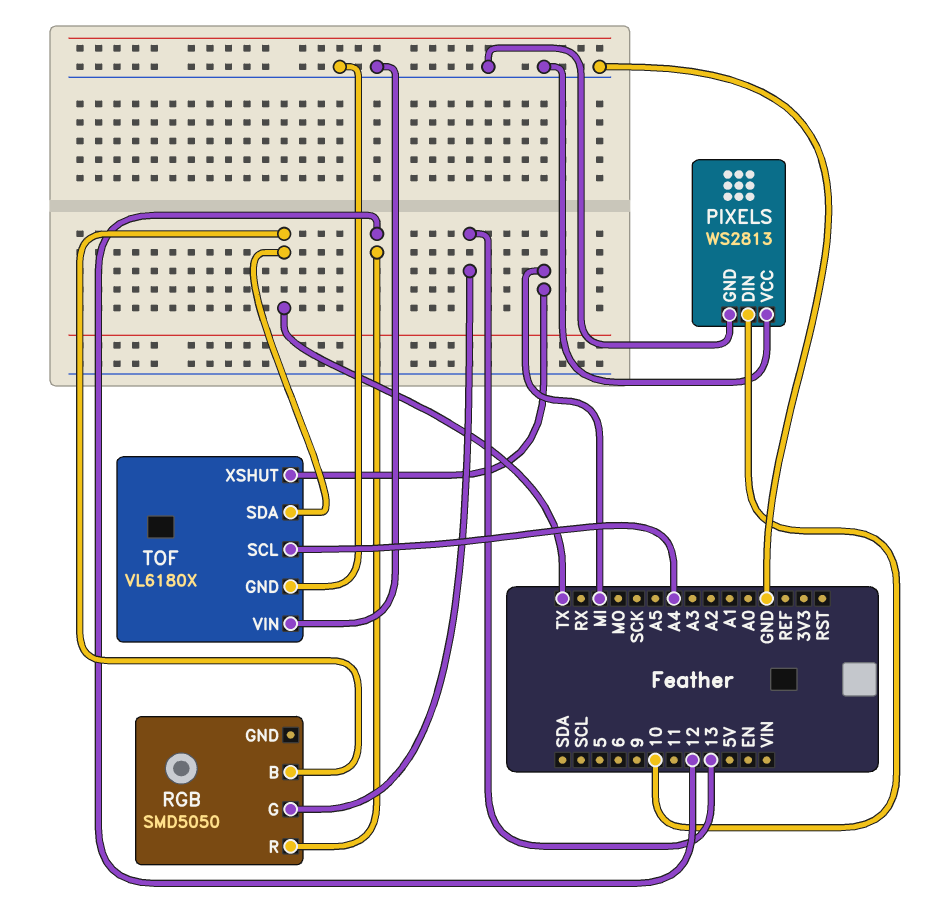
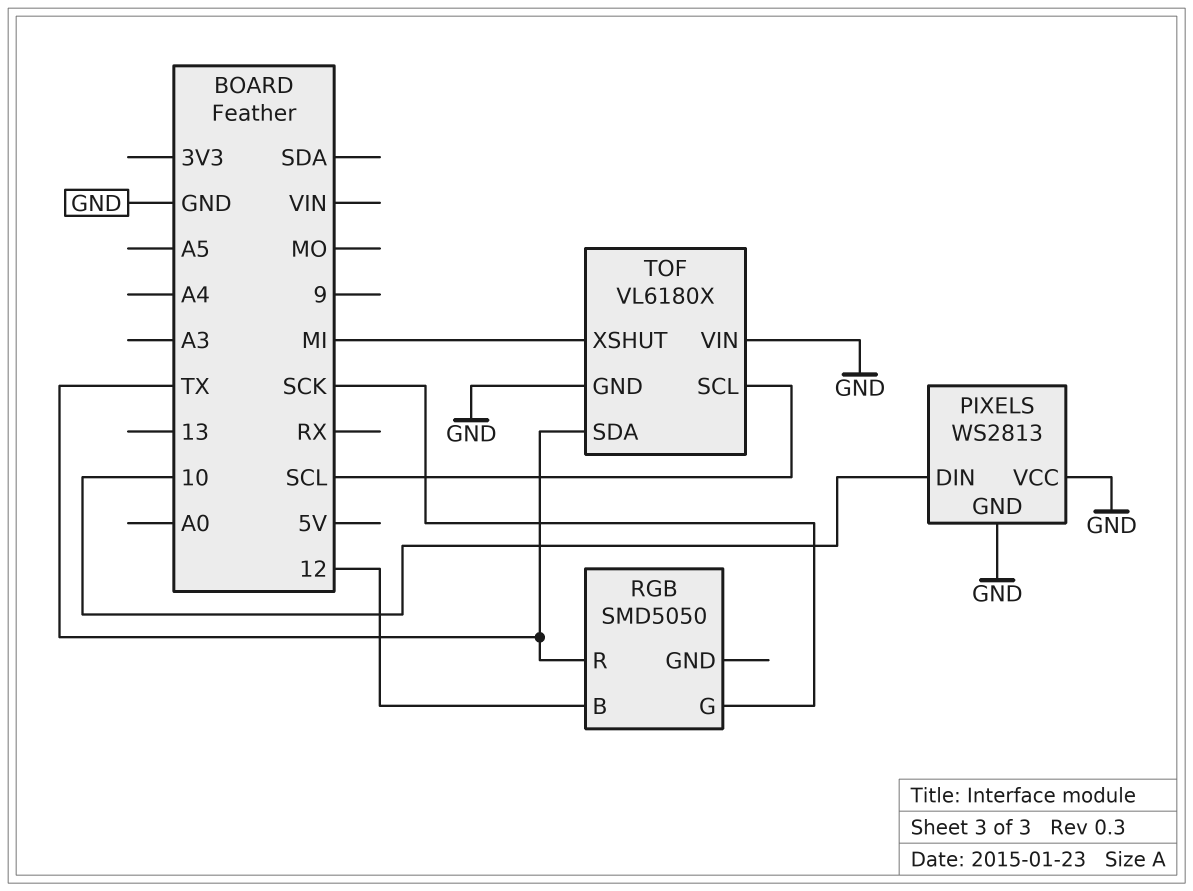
RGB pin B: TX -> 12
RGB pin G: 13 -> SCK
RGB pin R: 12 -> TX
TOF pin SCL: A4 -> SCL

